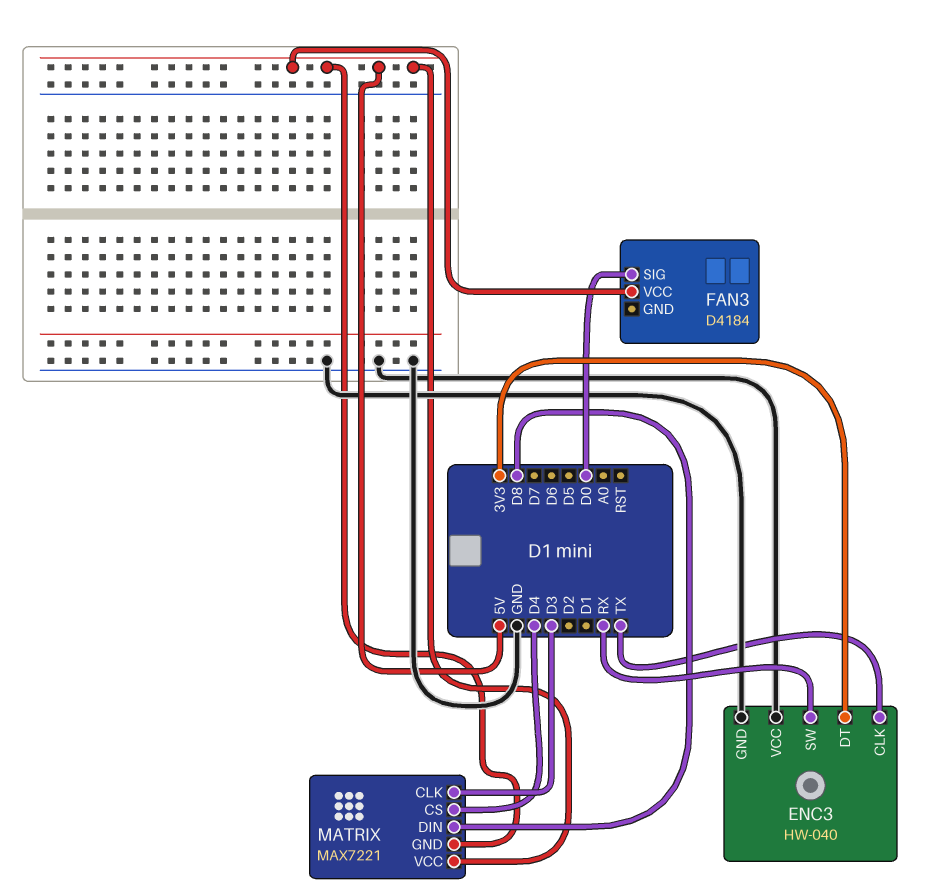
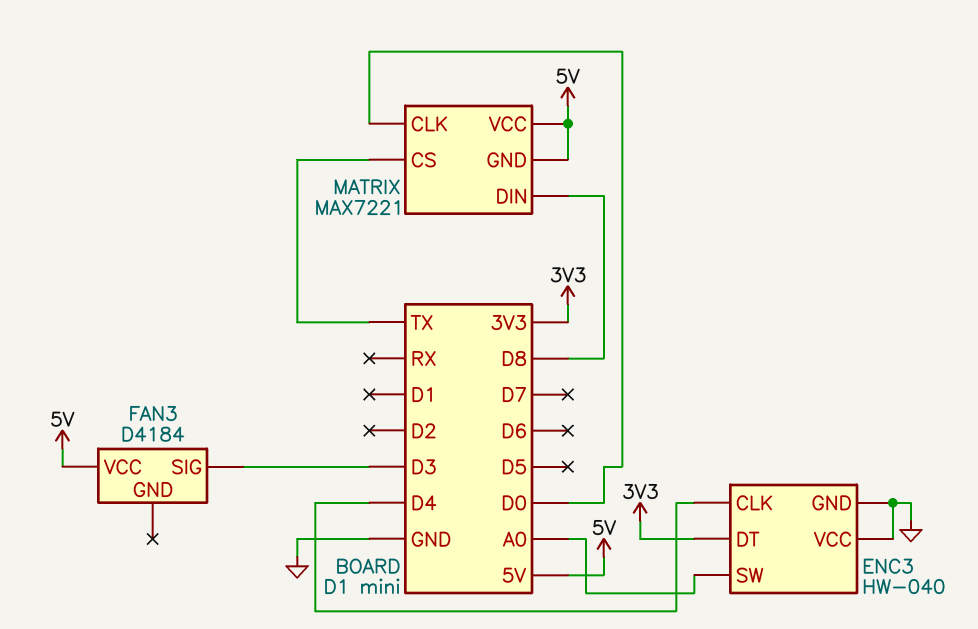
ENC3 pin CLK: TX -> D4
ENC3 pin SW: RX -> A0
FAN3 pin SIG: D0 -> D3
MATRIX pin CLK: D3 -> D0
MATRIX pin CS: D4 -> TX

